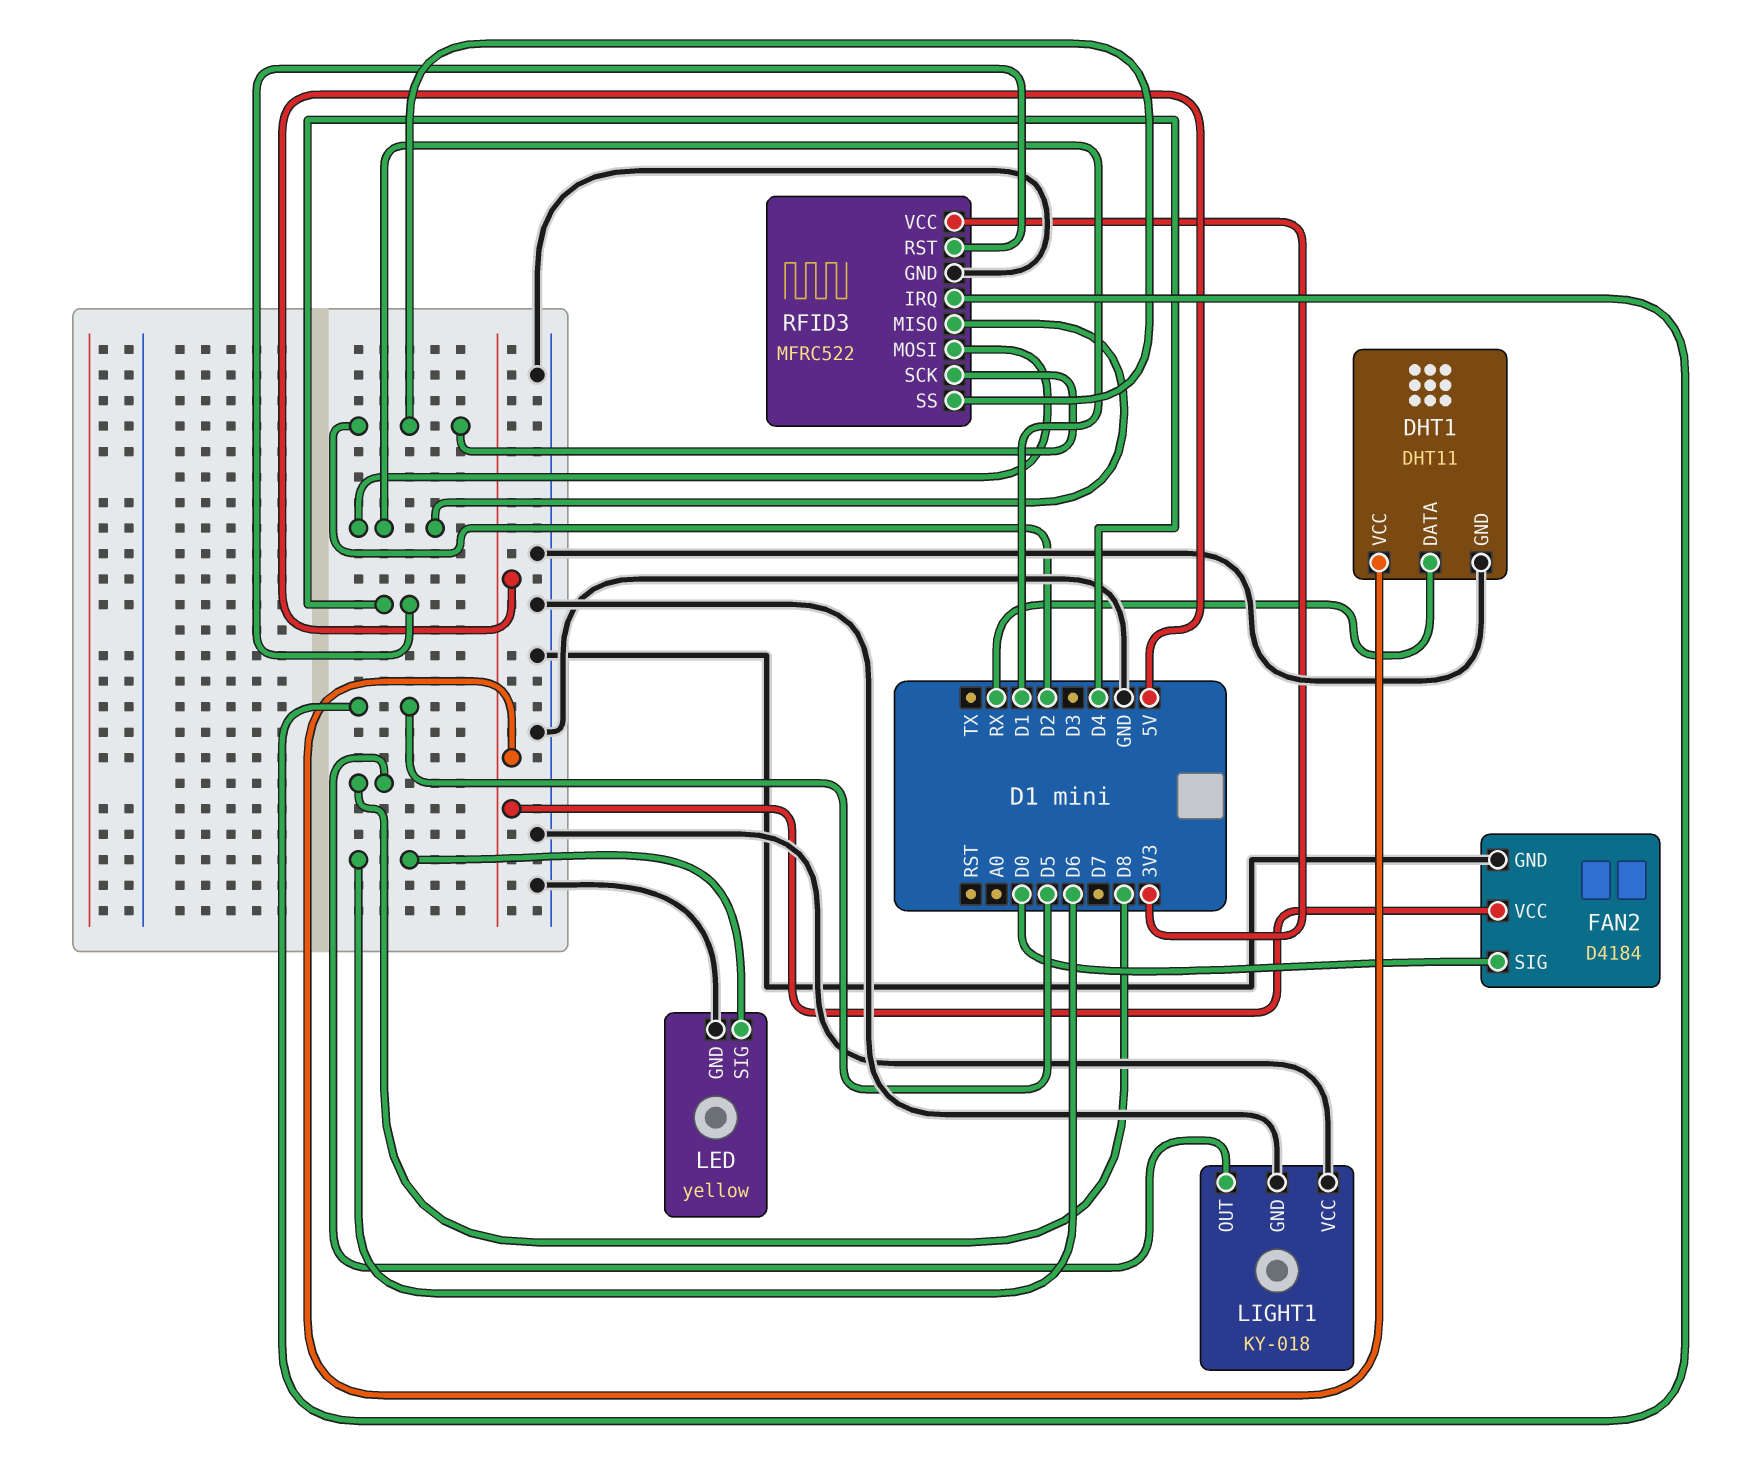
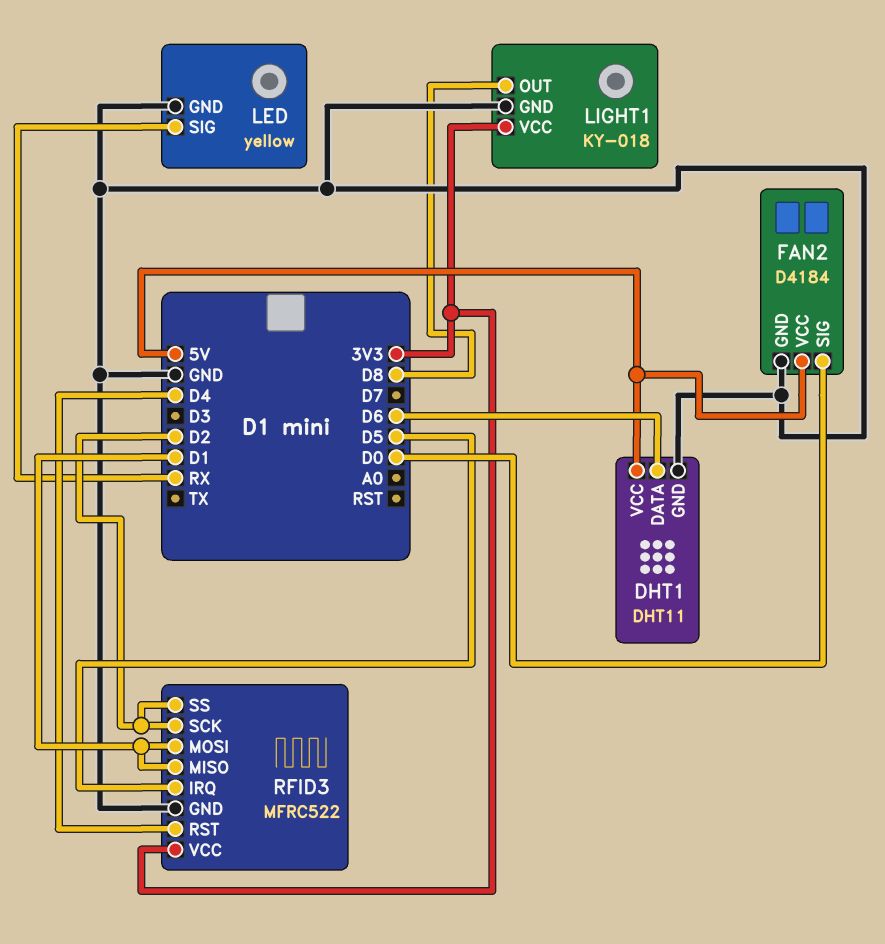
DHT1 pin DATA: RX -> D6
LED pin SIG: D6 -> RX
LIGHT1 pin VCC: GND -> 3V3

